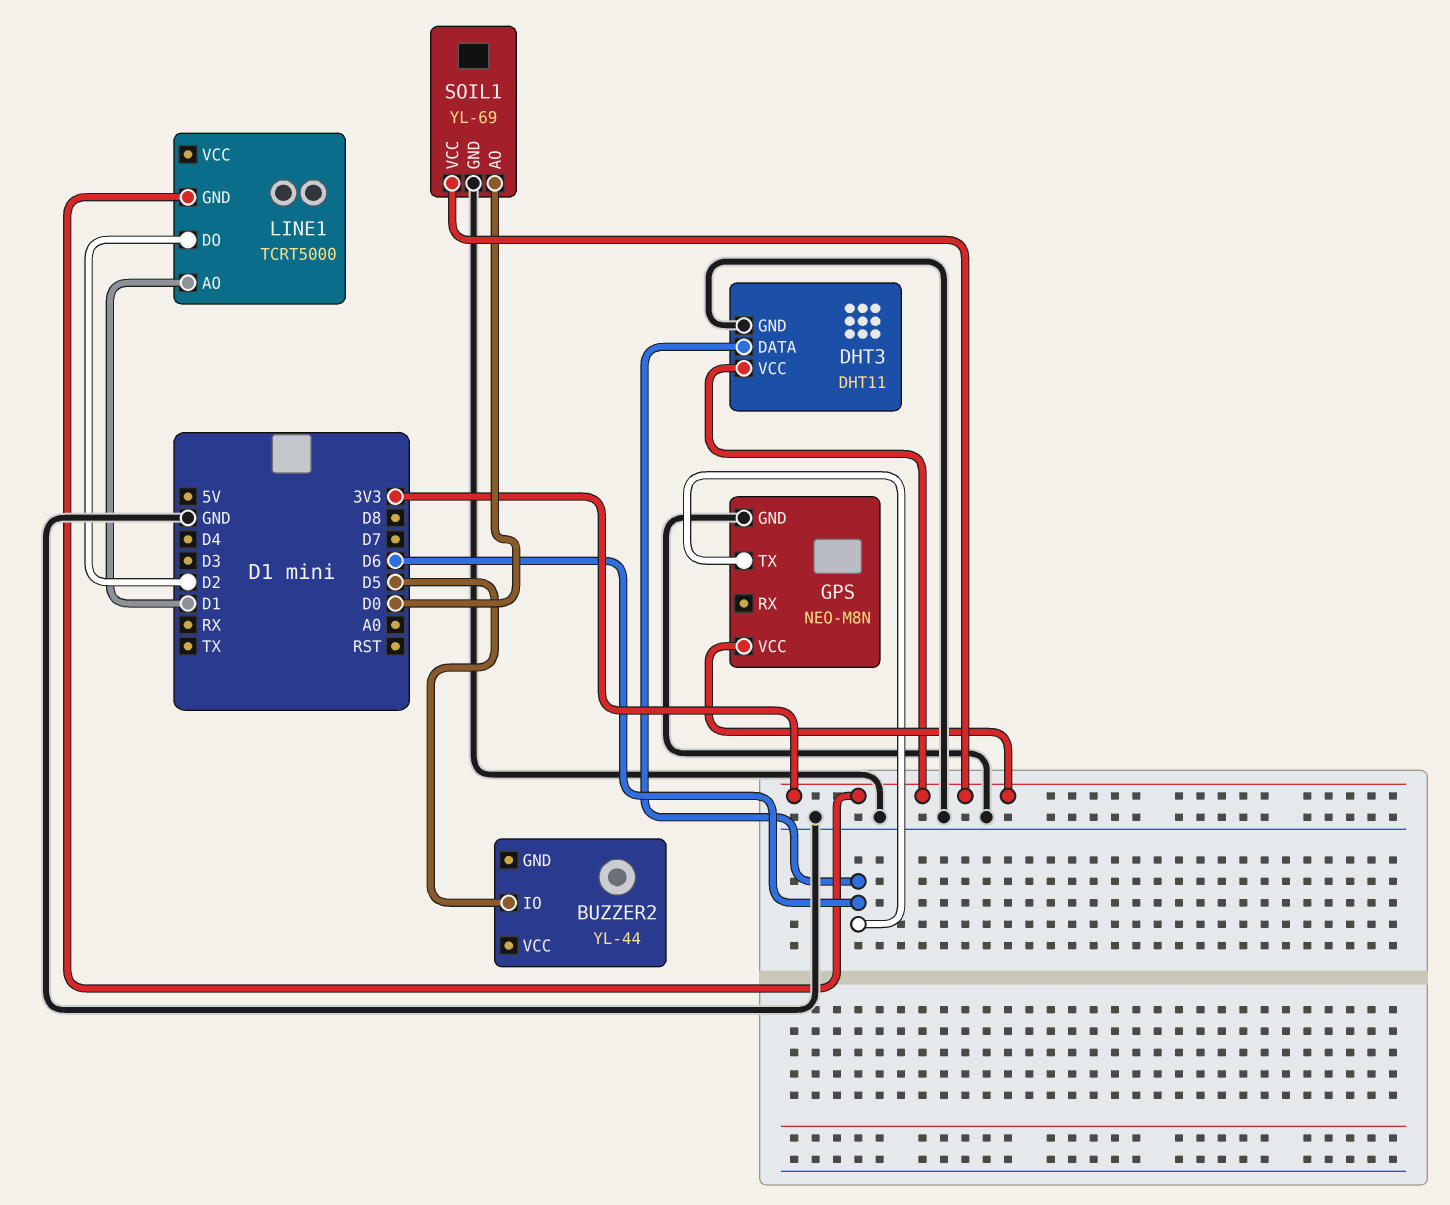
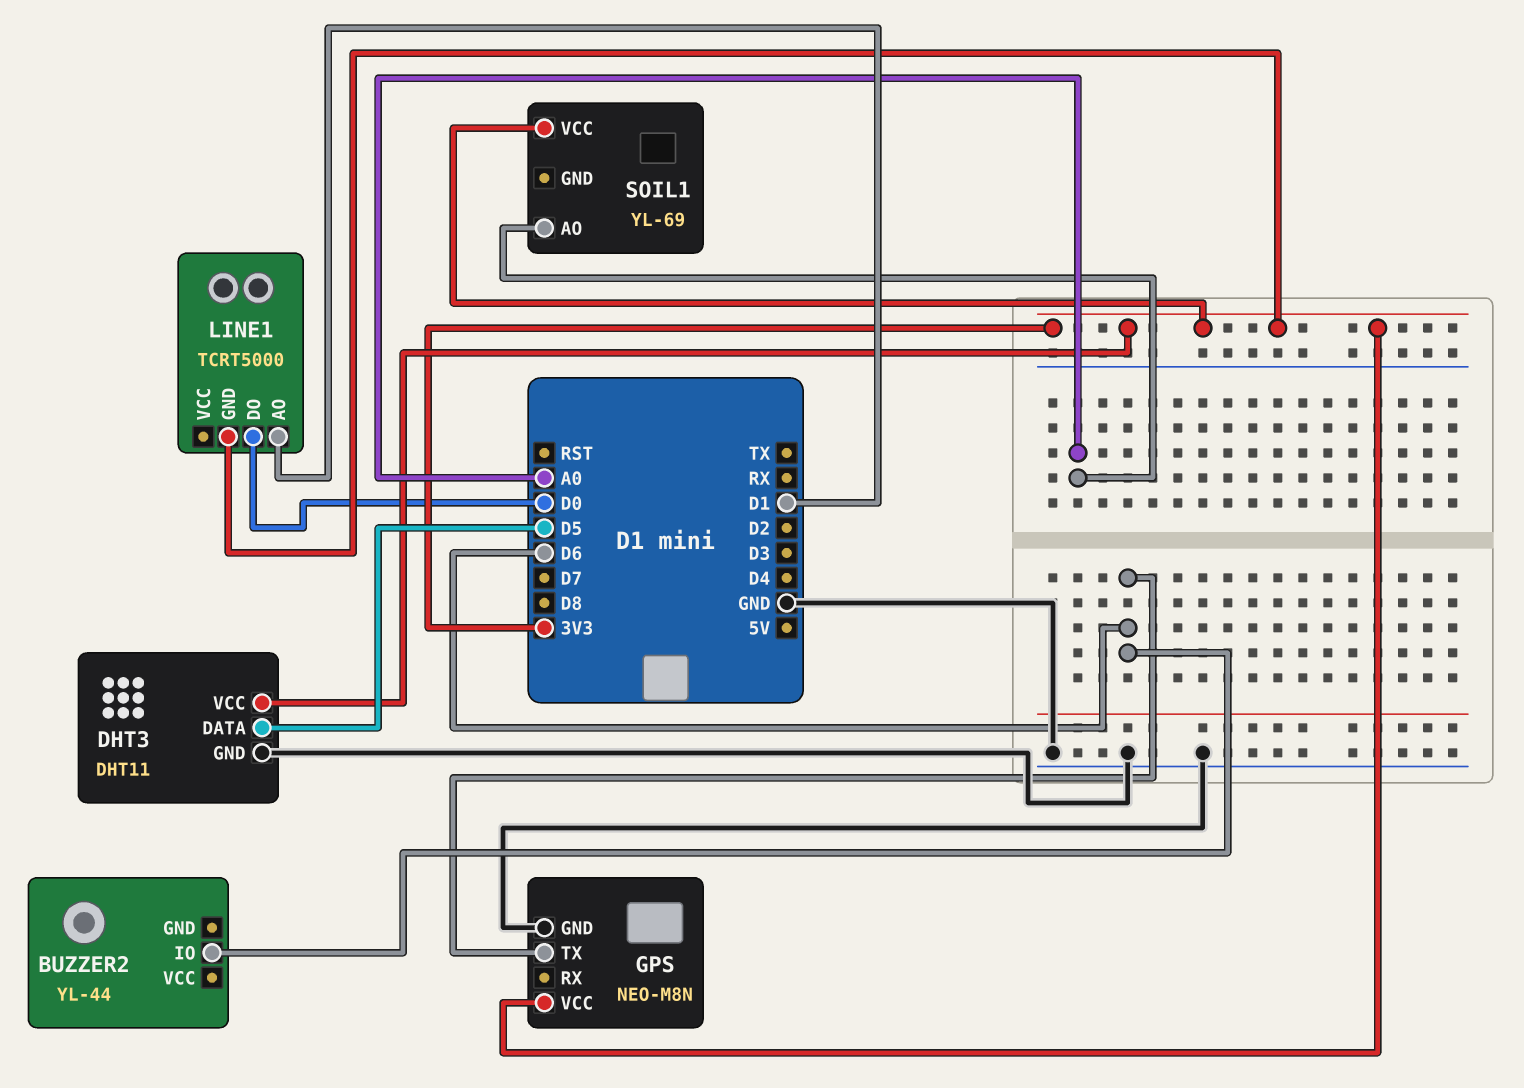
BUZZER2 pin IO: D5 -> D6
DHT3 pin DATA: D6 -> D5
LINE1 pin DO: D2 -> D0
SOIL1 pin AO: D0 -> A0
SOIL1 pin GND: GND -> none

